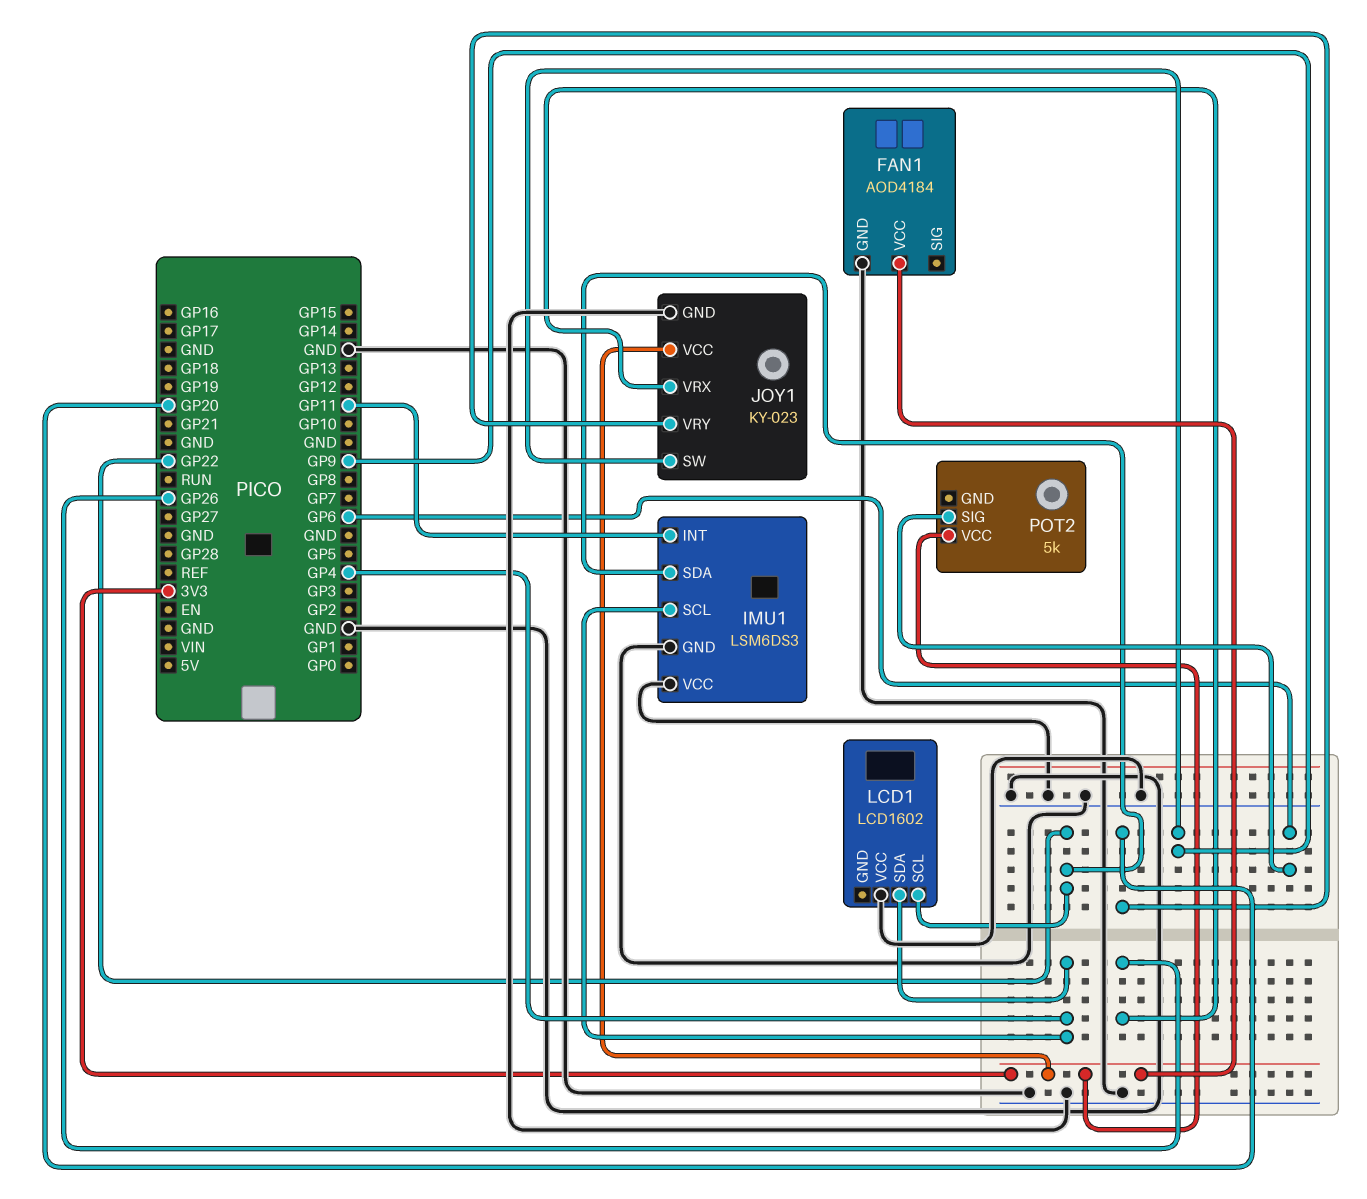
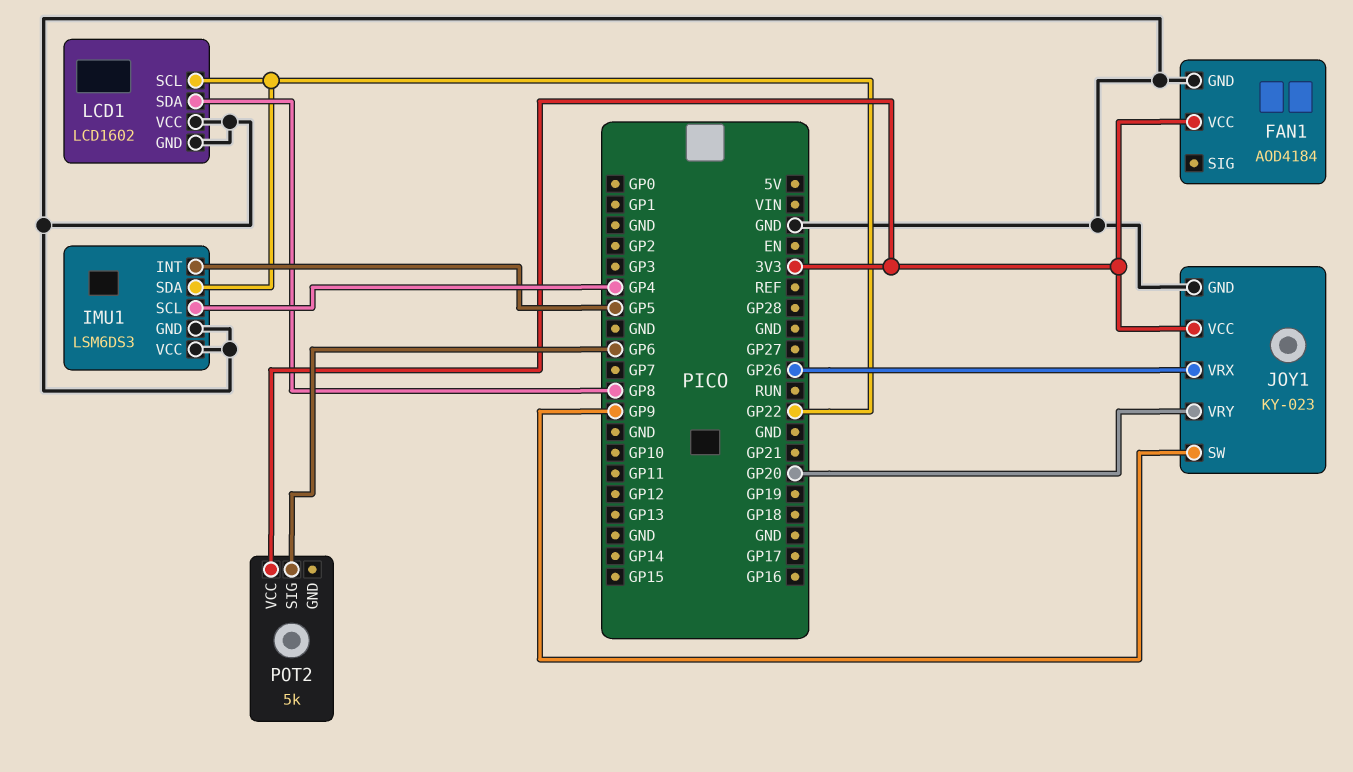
IMU1 pin INT: GP11 -> GP5
LCD1 pin GND: none -> GND
LCD1 pin SDA: GP4 -> GP8

